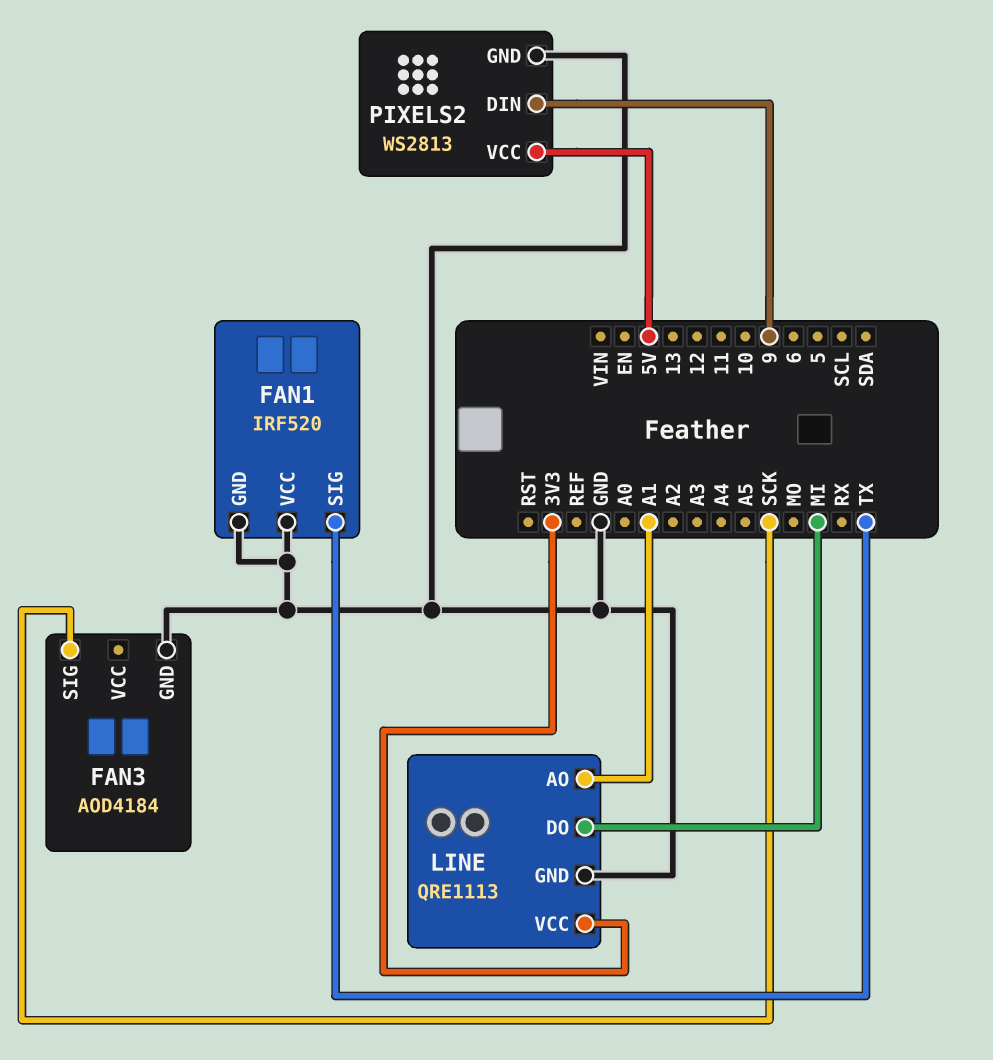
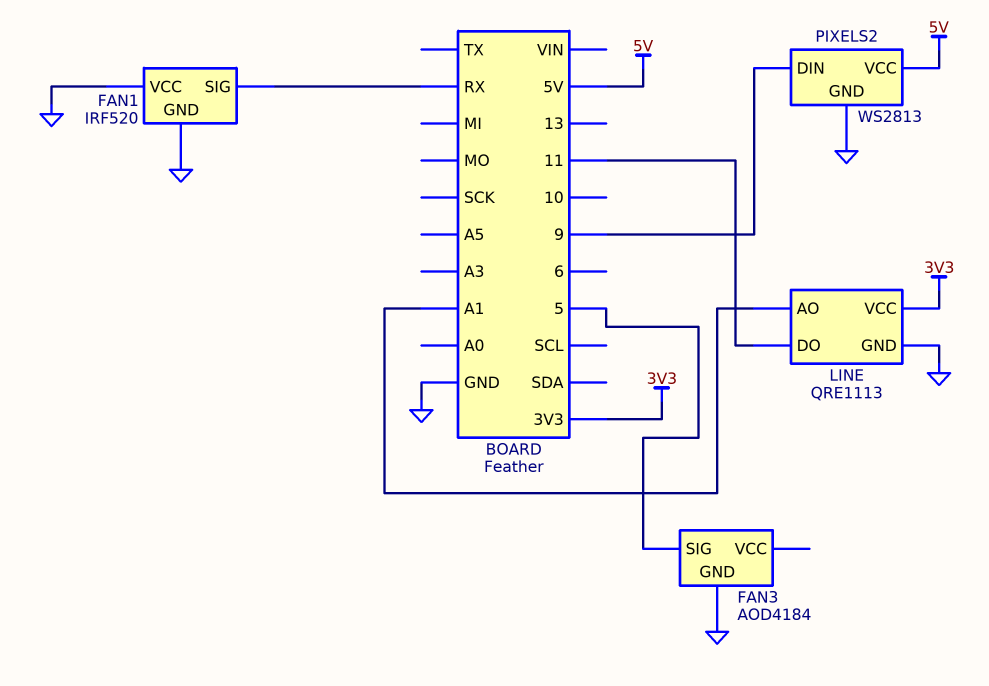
FAN1 pin SIG: TX -> RX
FAN3 pin SIG: SCK -> 5
LINE pin DO: MI -> 11

